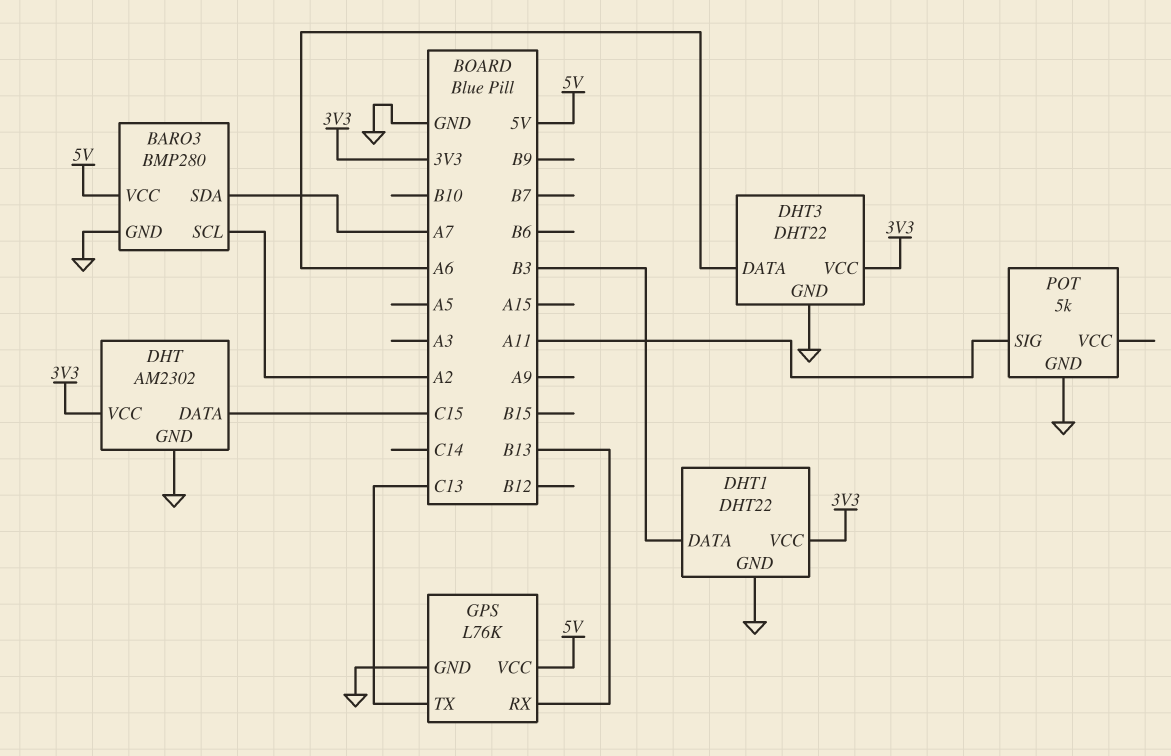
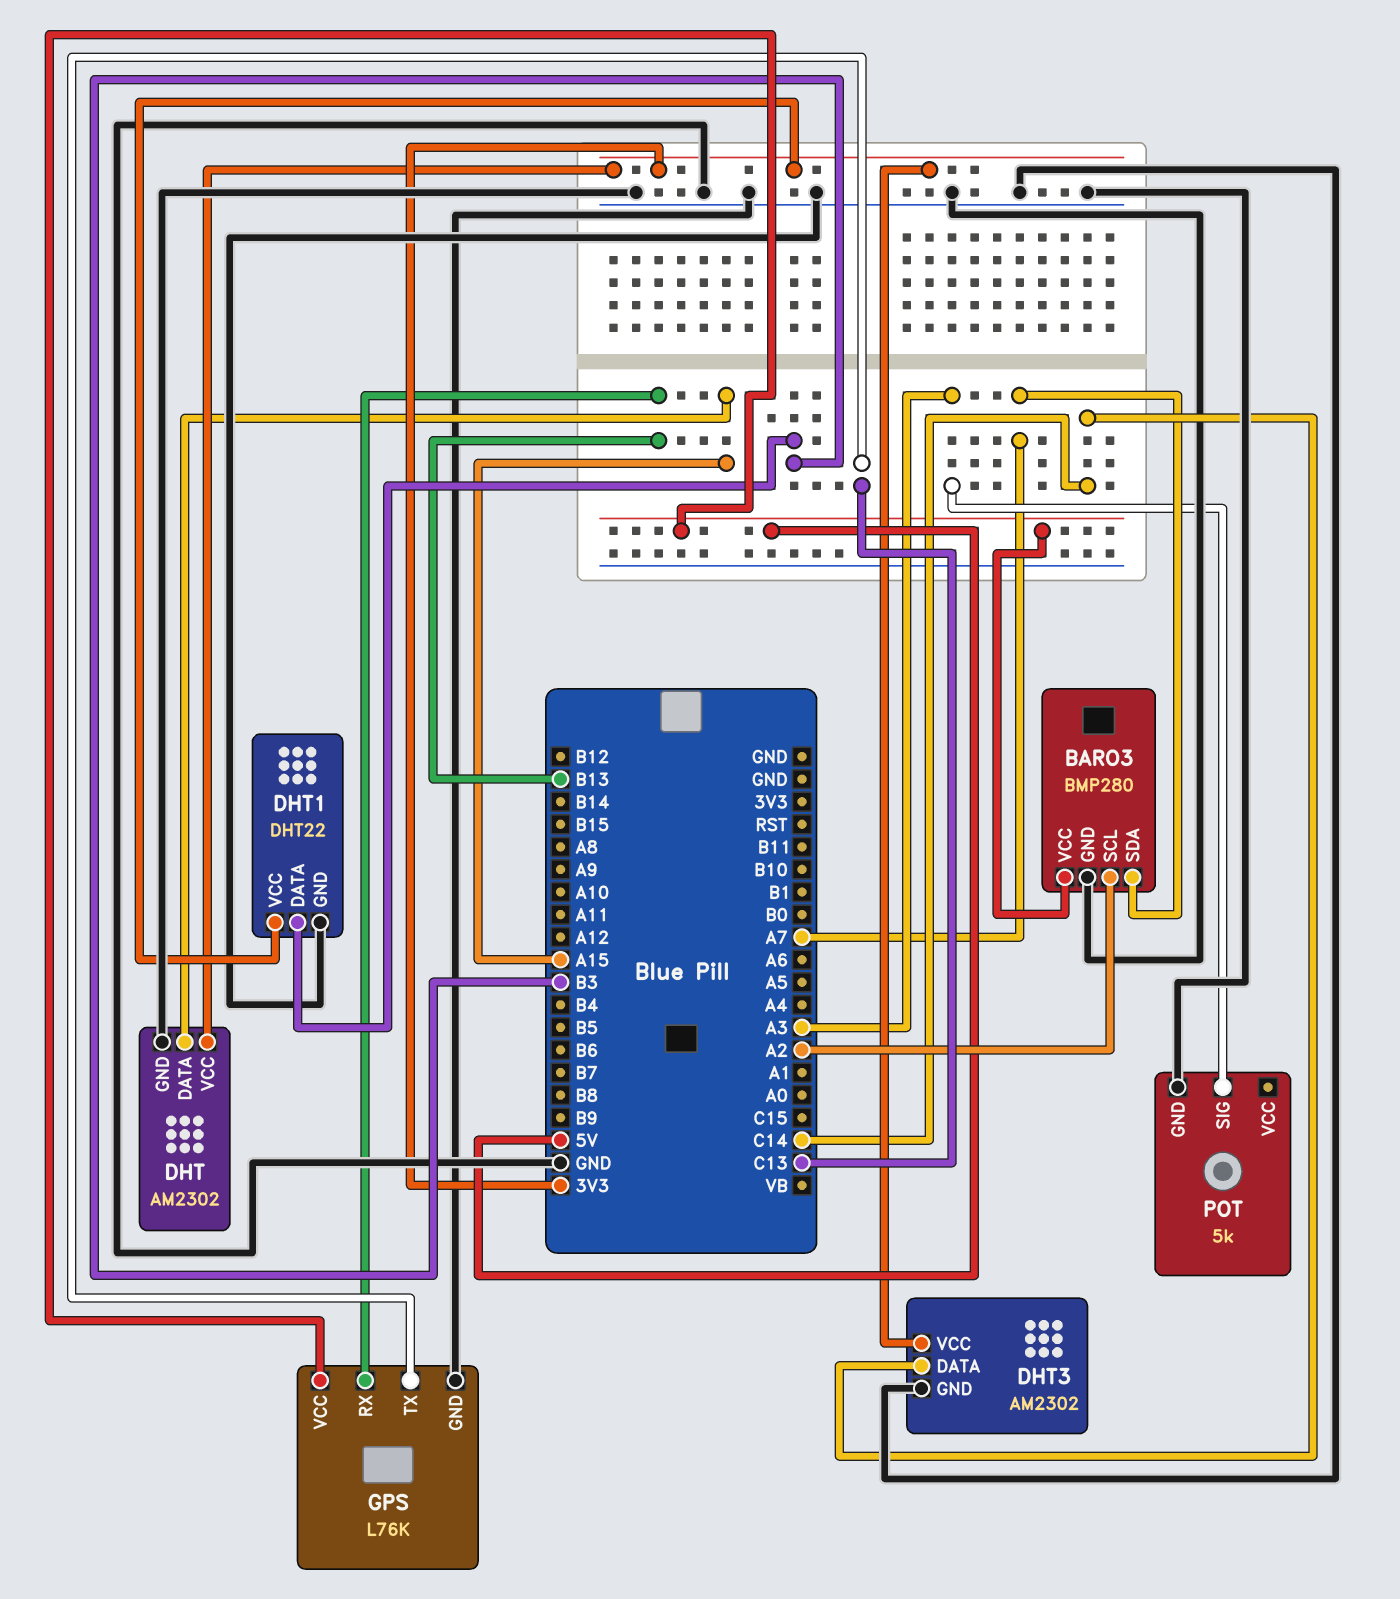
DHT pin DATA: C15 -> A15
DHT3: DHT22 -> AM2302
DHT3 pin DATA: A6 -> C14
POT pin SIG: A11 -> A3

